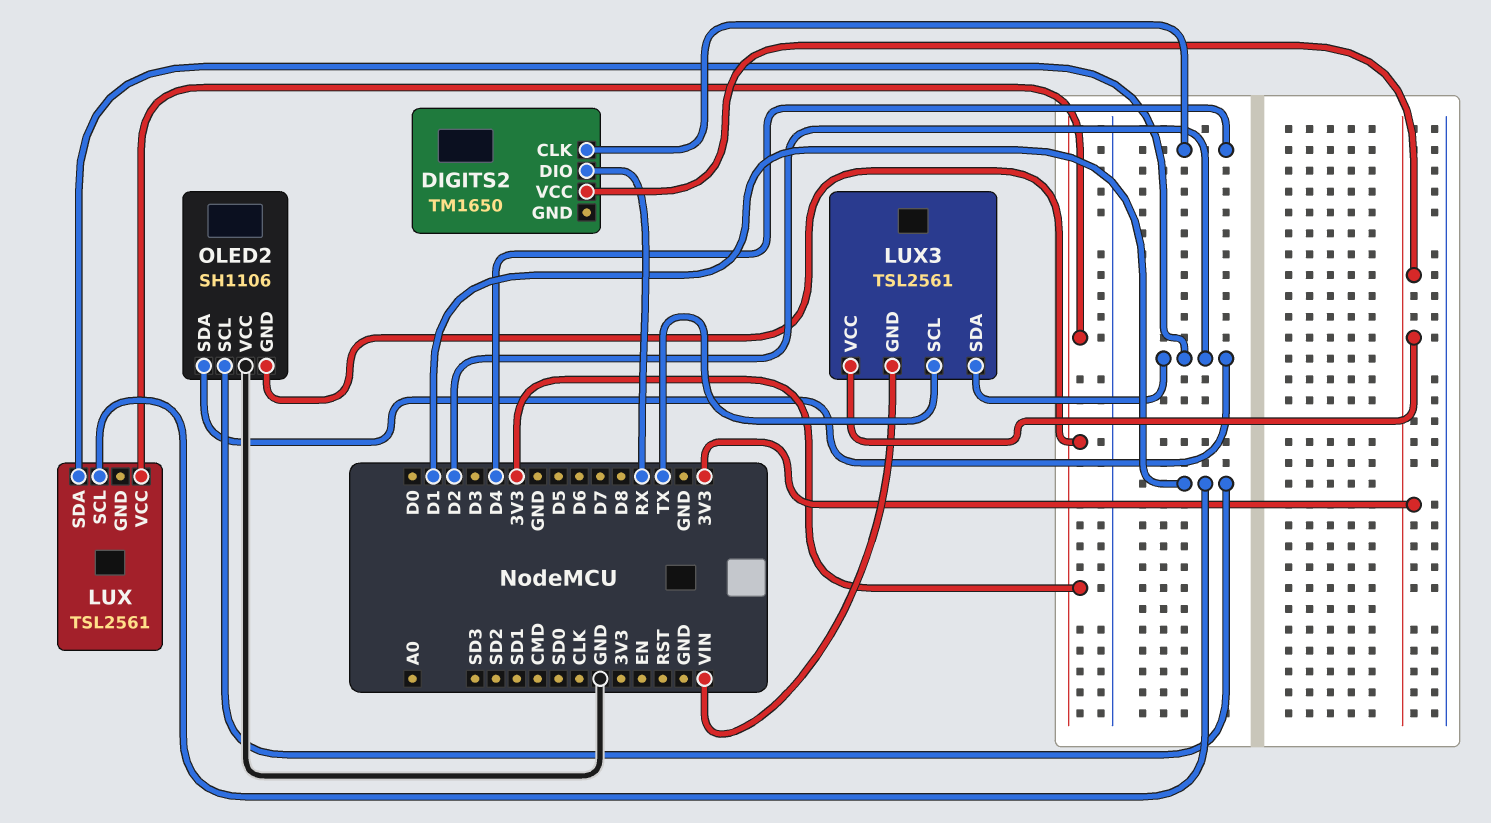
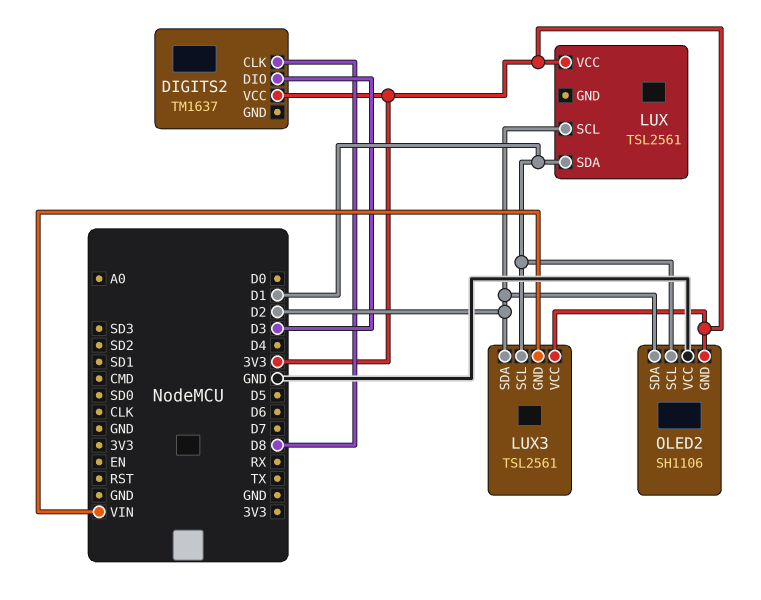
DIGITS2: TM1650 -> TM1637
DIGITS2 pin CLK: D4 -> D8
DIGITS2 pin DIO: RX -> D3
LUX pin SCL: D1 -> D2
LUX pin SDA: D2 -> D1
LUX3 pin SCL: TX -> D1

